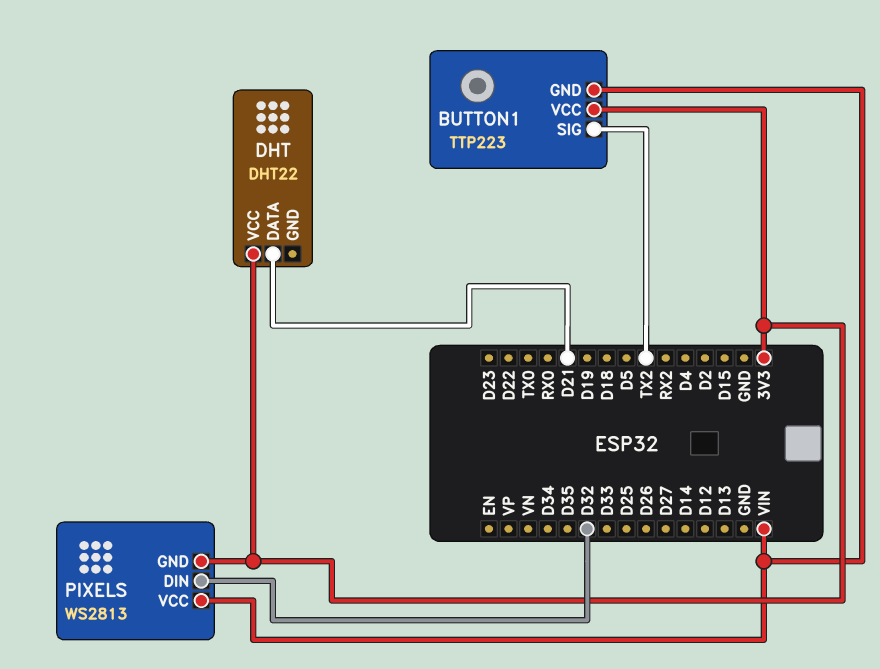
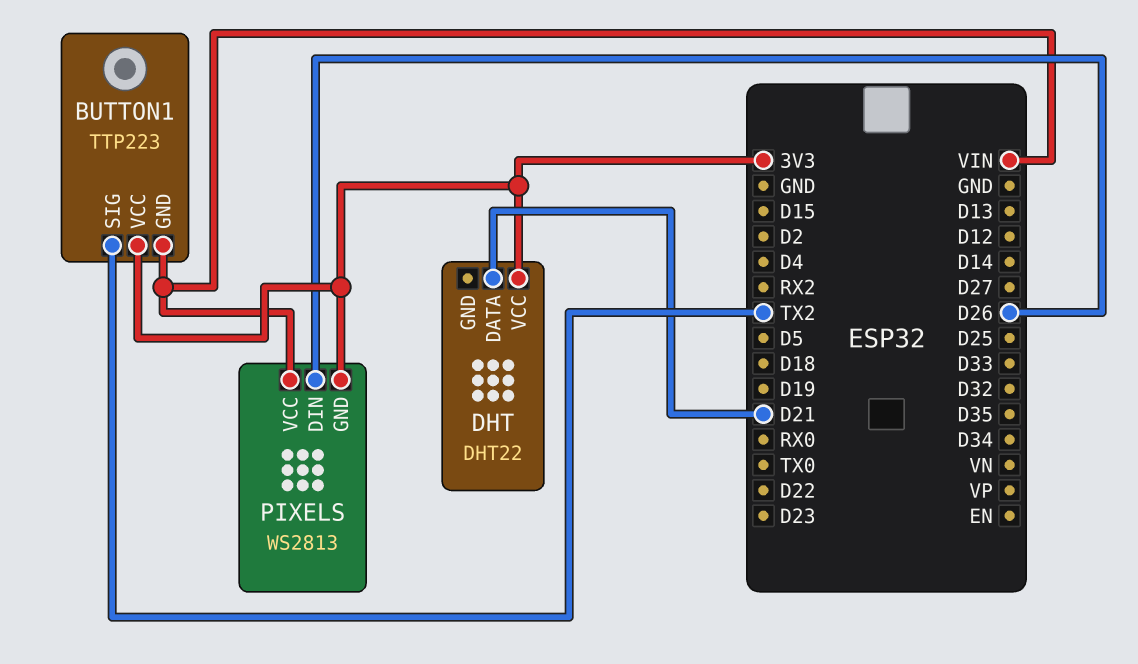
PIXELS pin DIN: D32 -> D26

